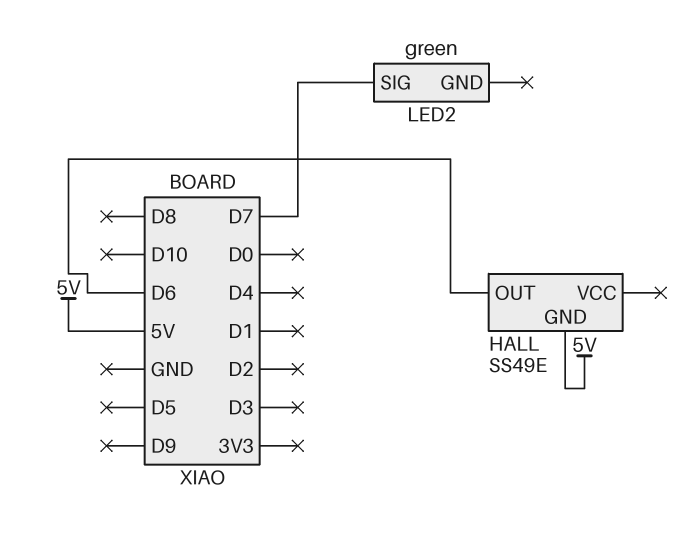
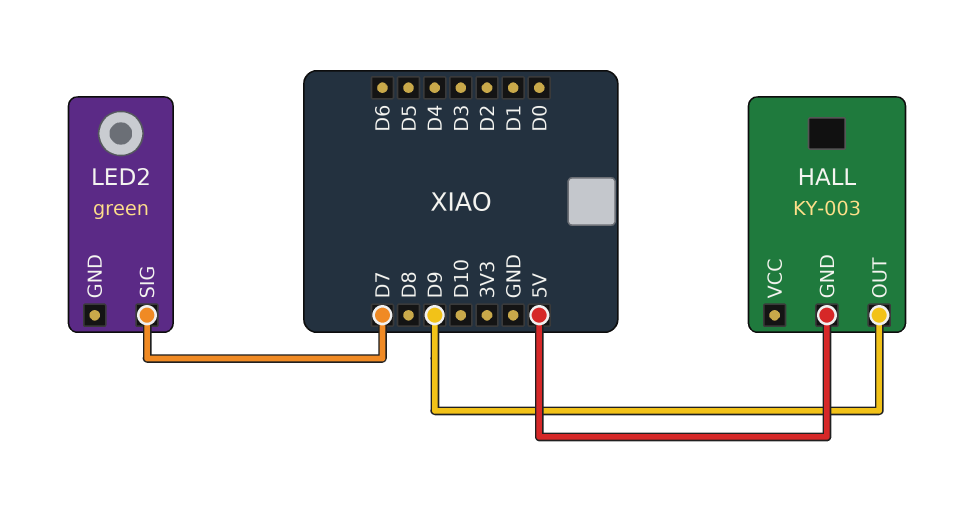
HALL: SS49E -> KY-003
HALL pin OUT: D6 -> D9

